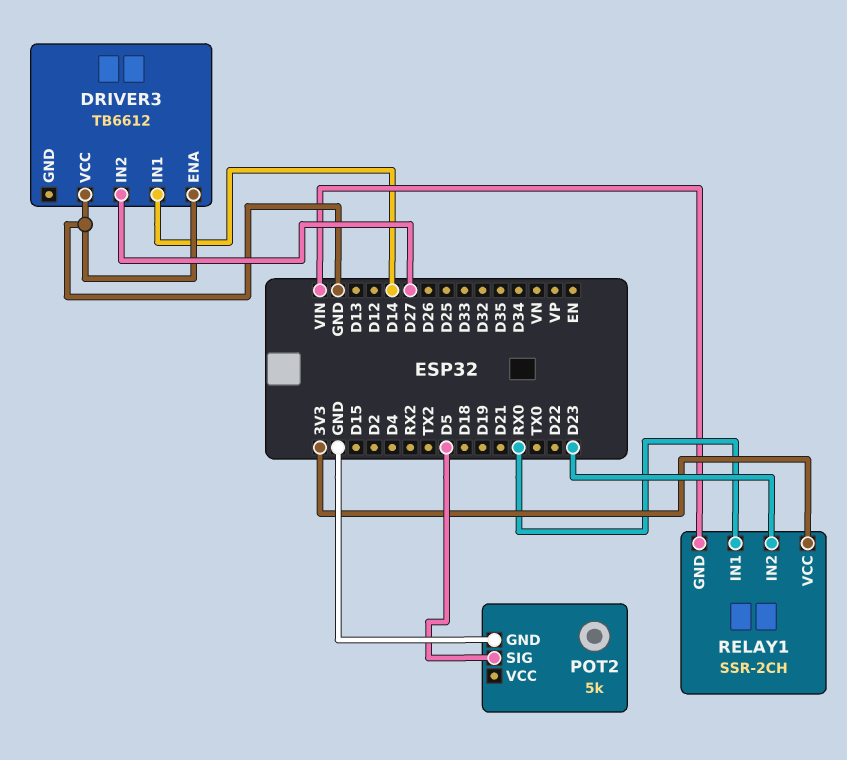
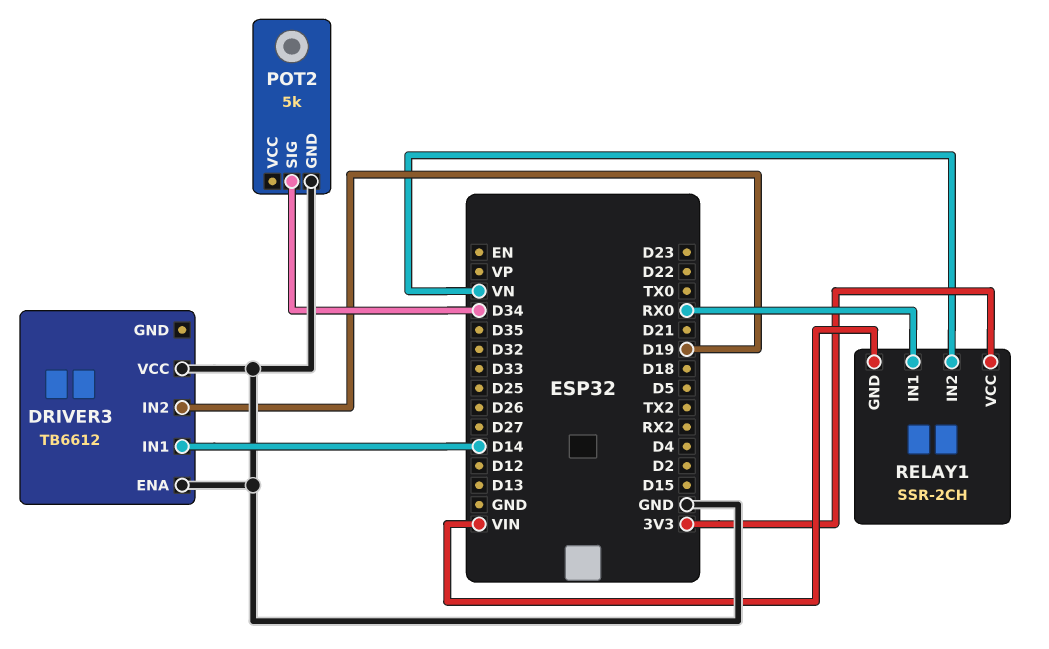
DRIVER3 pin IN2: D27 -> D19
POT2 pin SIG: D5 -> D34
RELAY1 pin IN2: D23 -> VN

